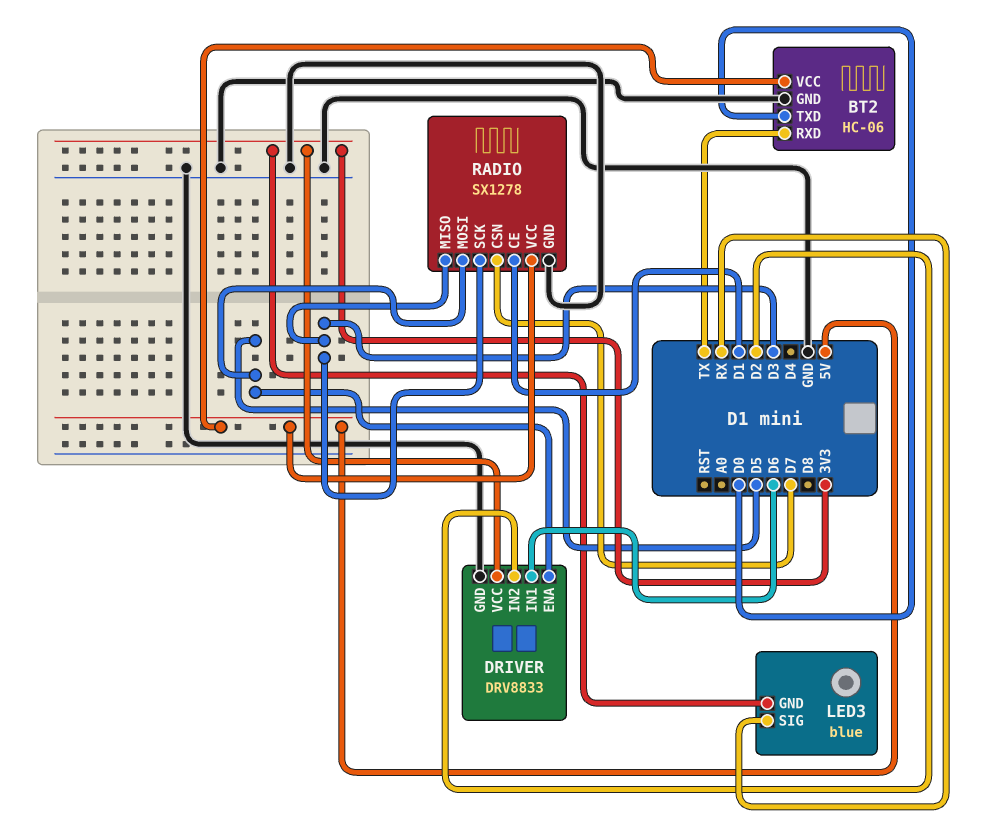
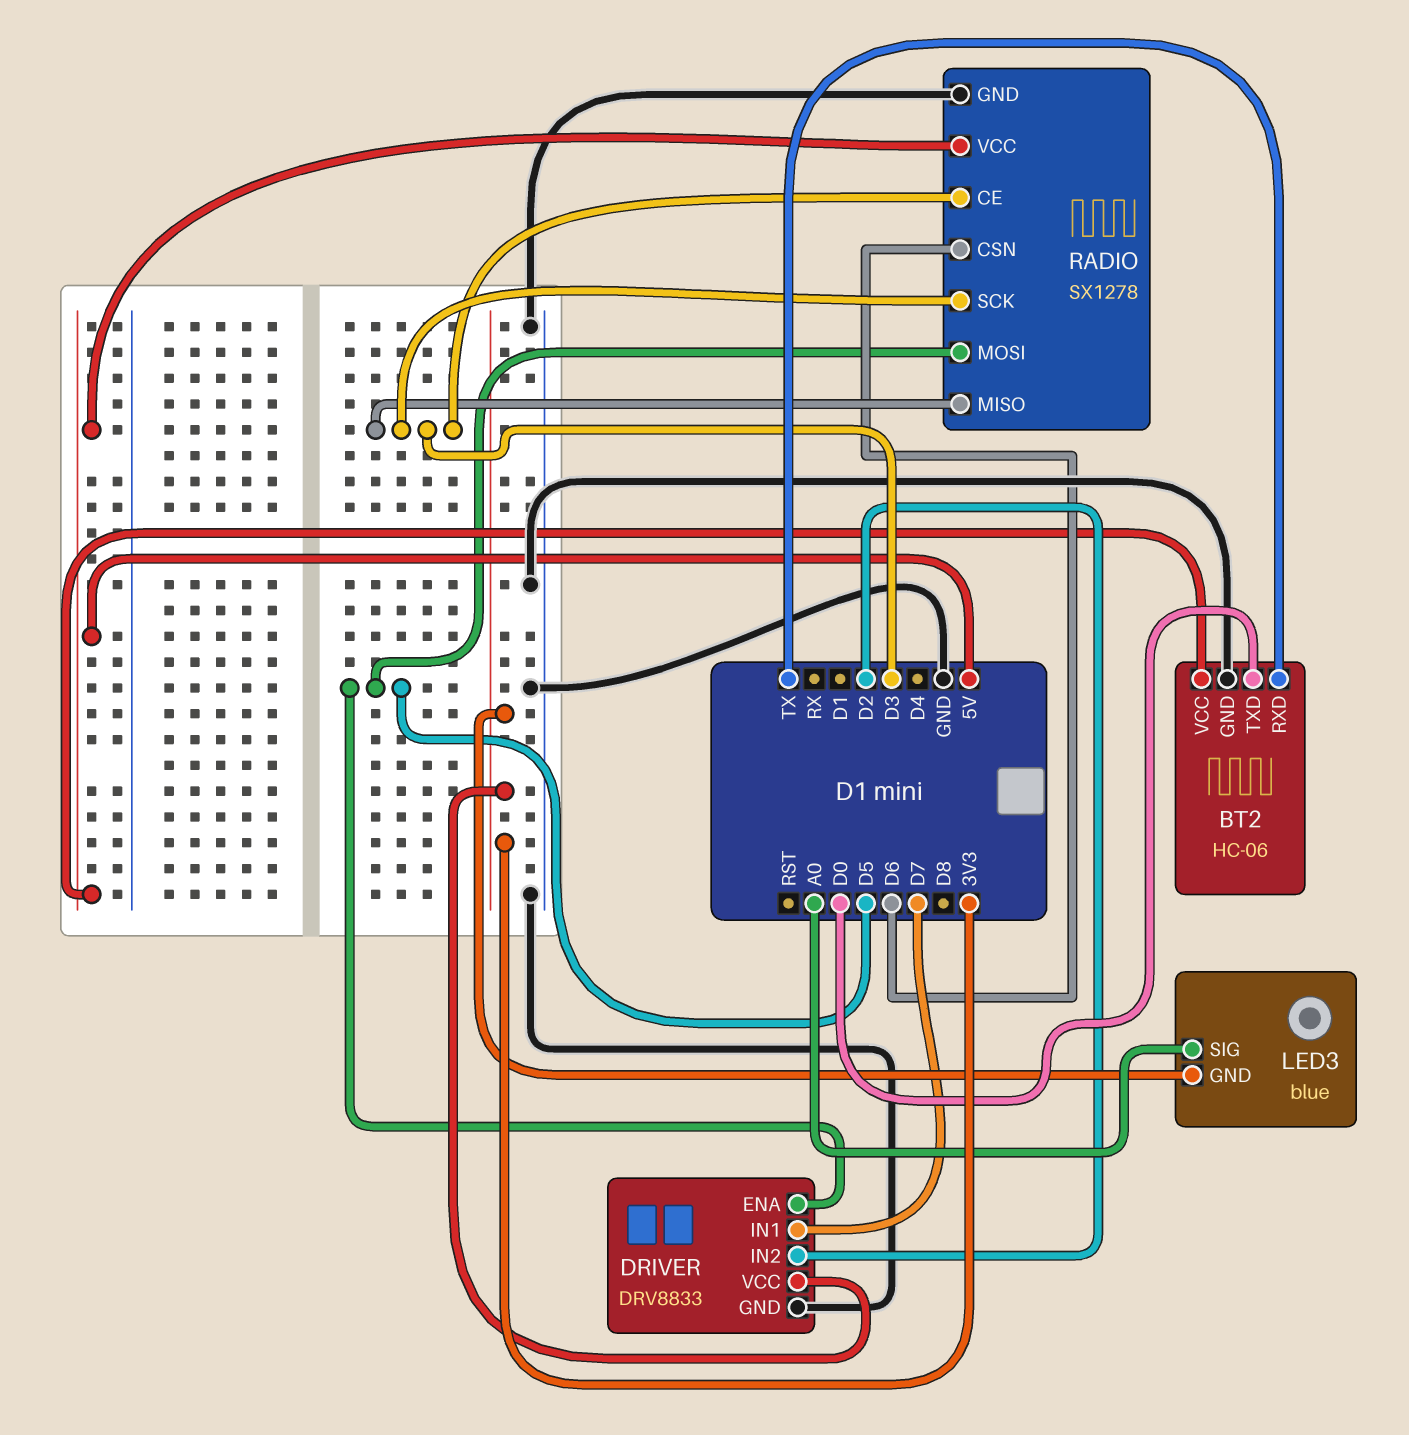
DRIVER pin IN1: D6 -> D7
LED3 pin SIG: RX -> A0
RADIO pin CE: D1 -> D3
RADIO pin CSN: D7 -> D6

